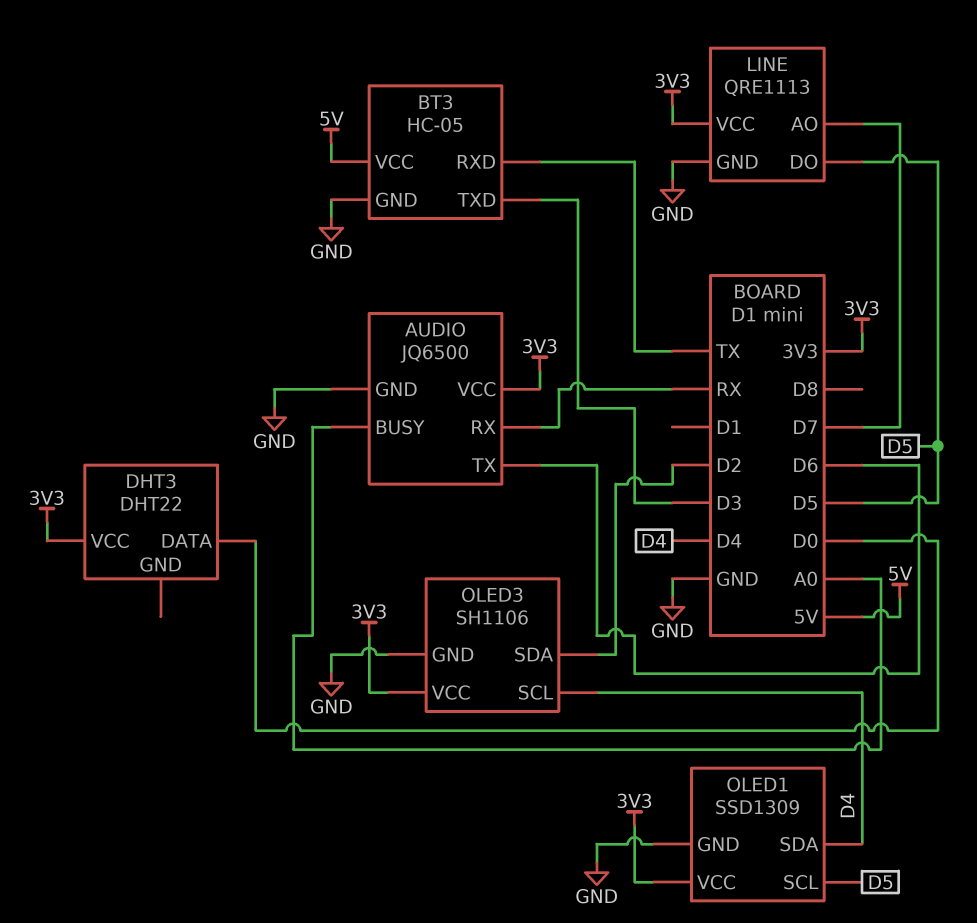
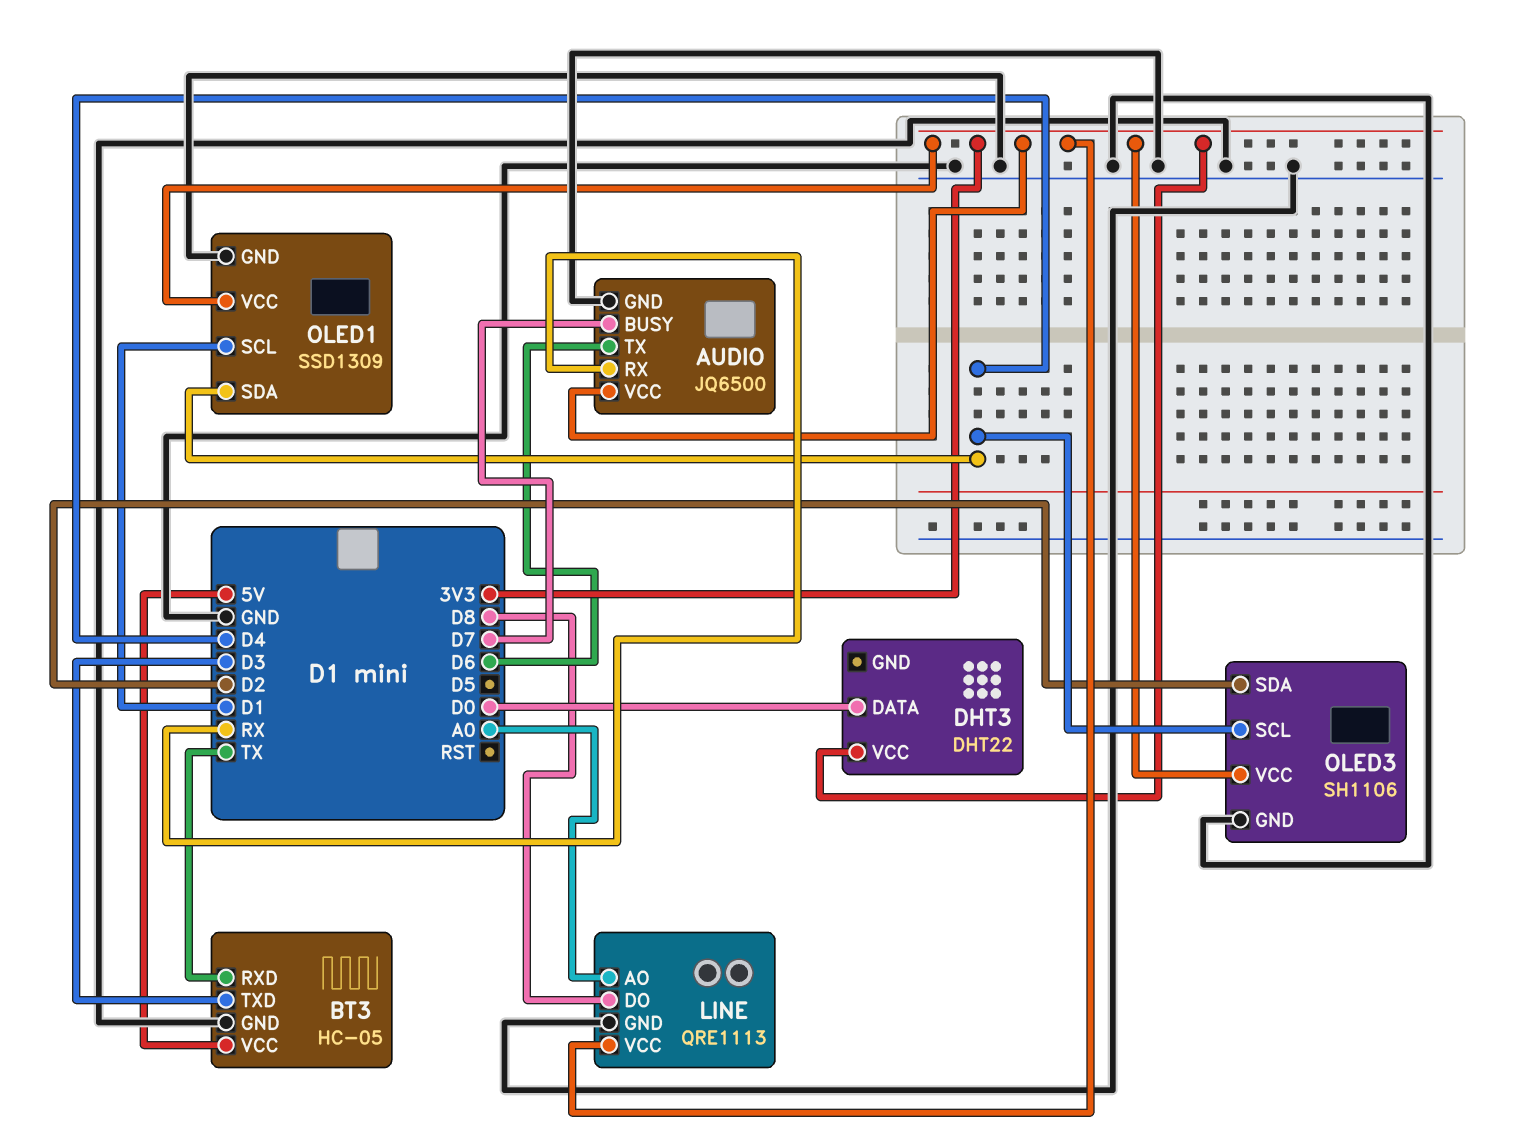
AUDIO pin BUSY: A0 -> D7
LINE pin AO: D7 -> A0
LINE pin DO: D5 -> D8
OLED1 pin SCL: D5 -> D1

